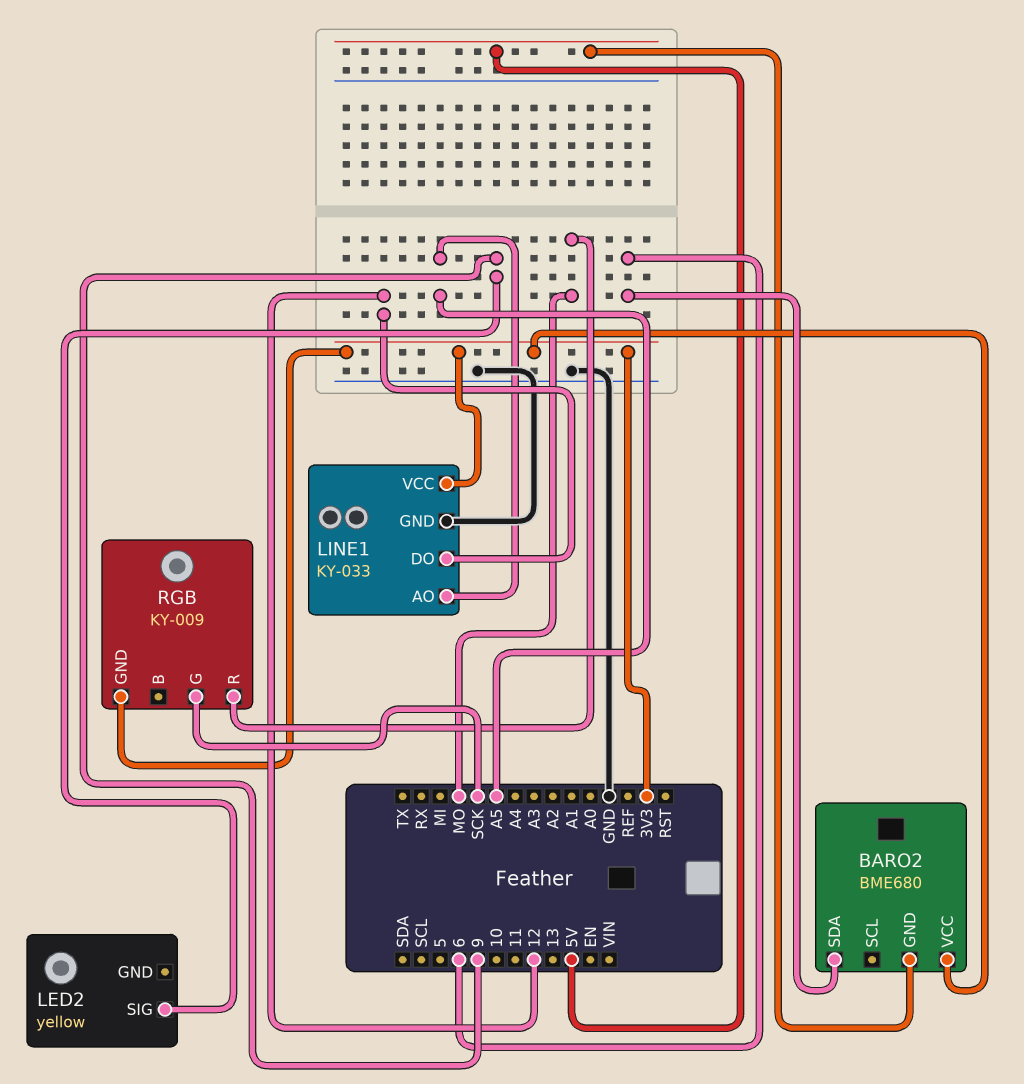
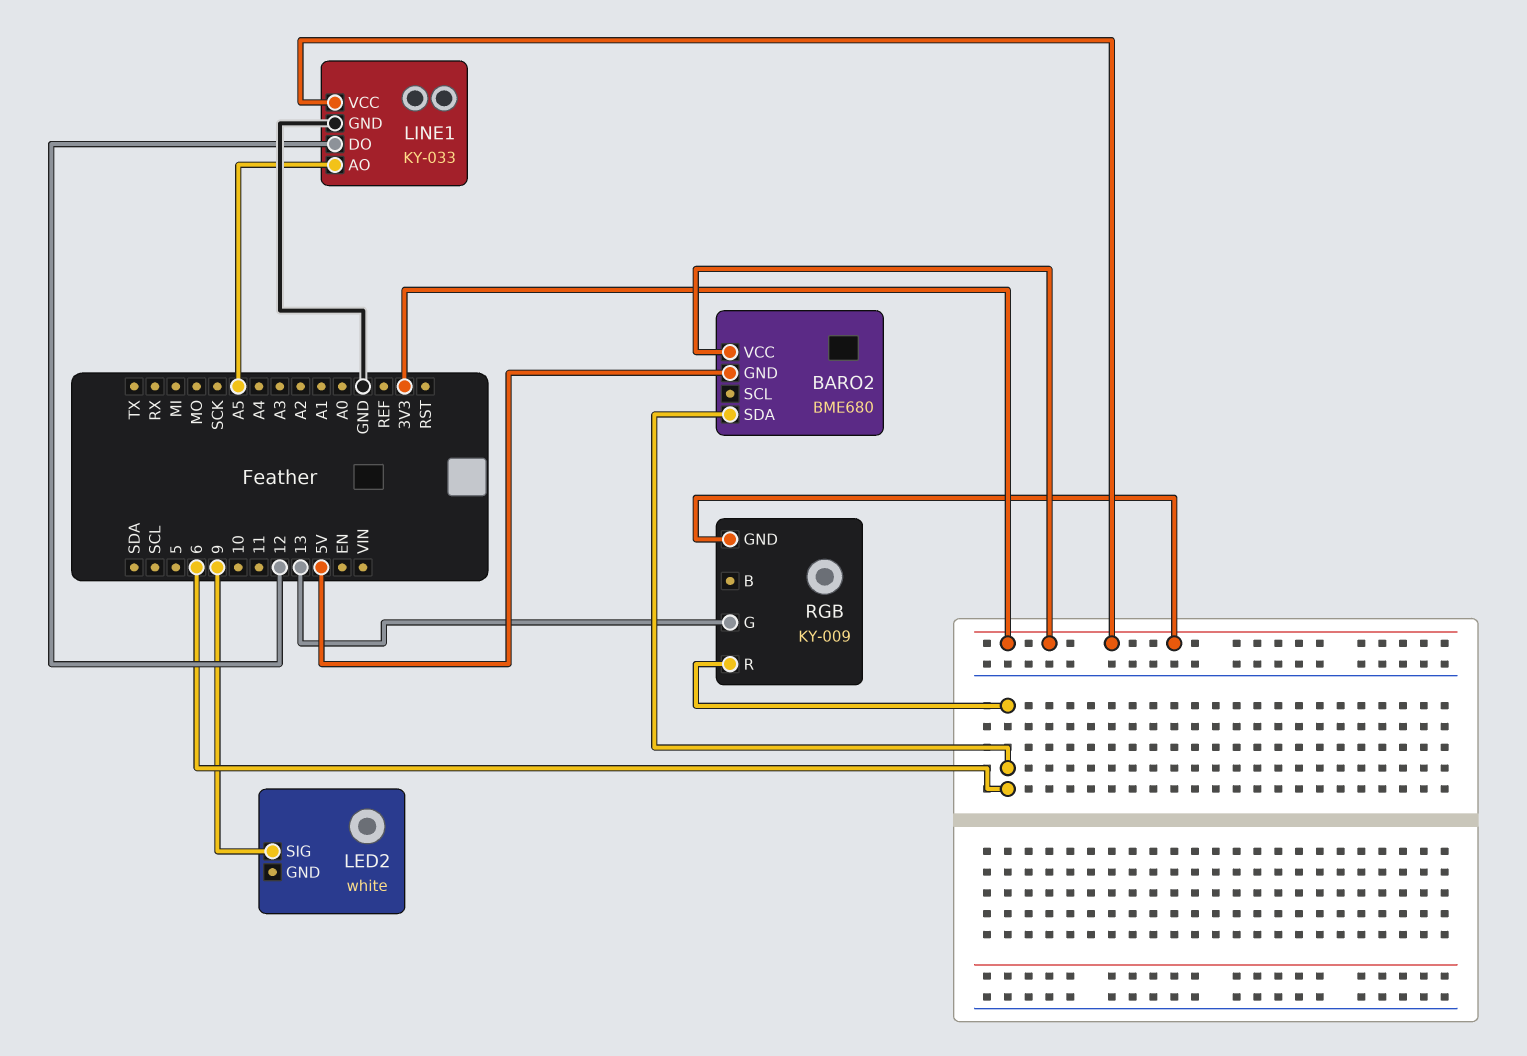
LED2: yellow -> white
RGB pin G: SCK -> 13
RGB pin R: MO -> 6

